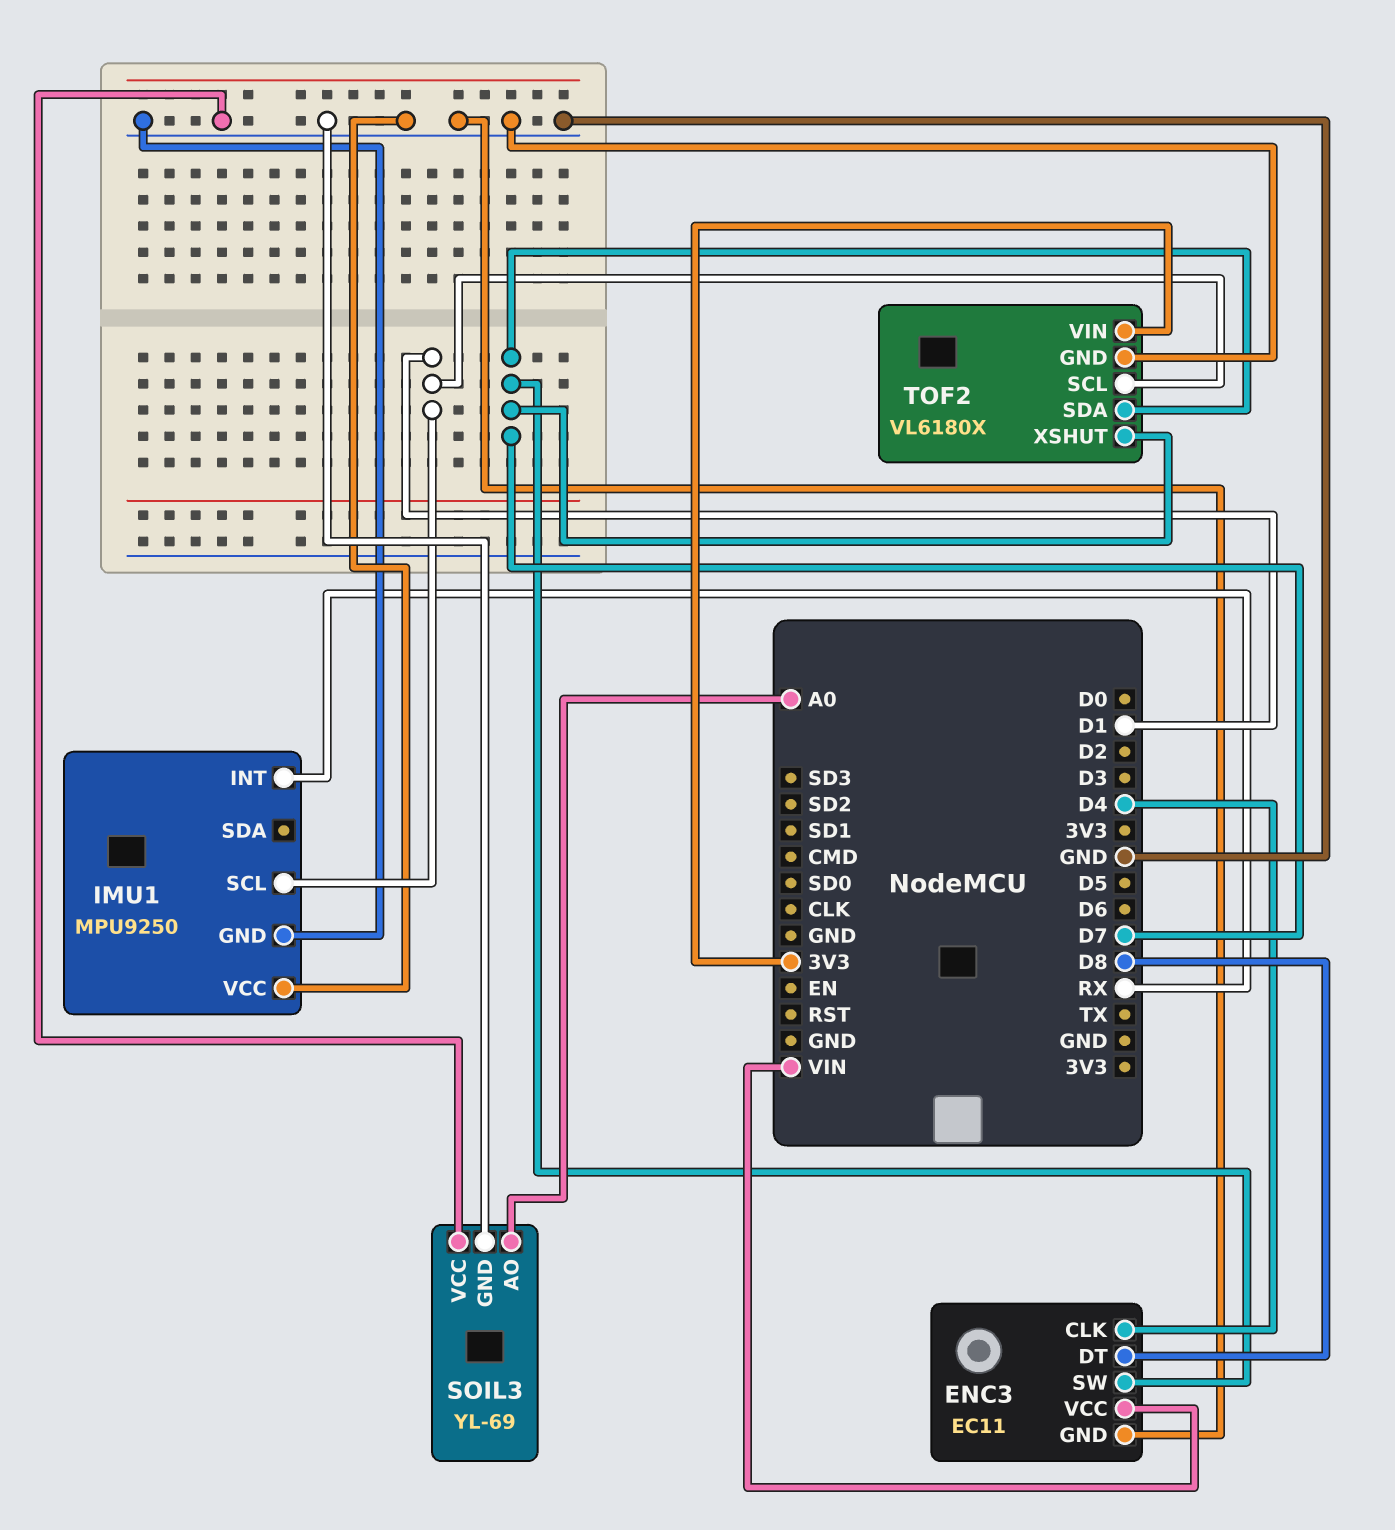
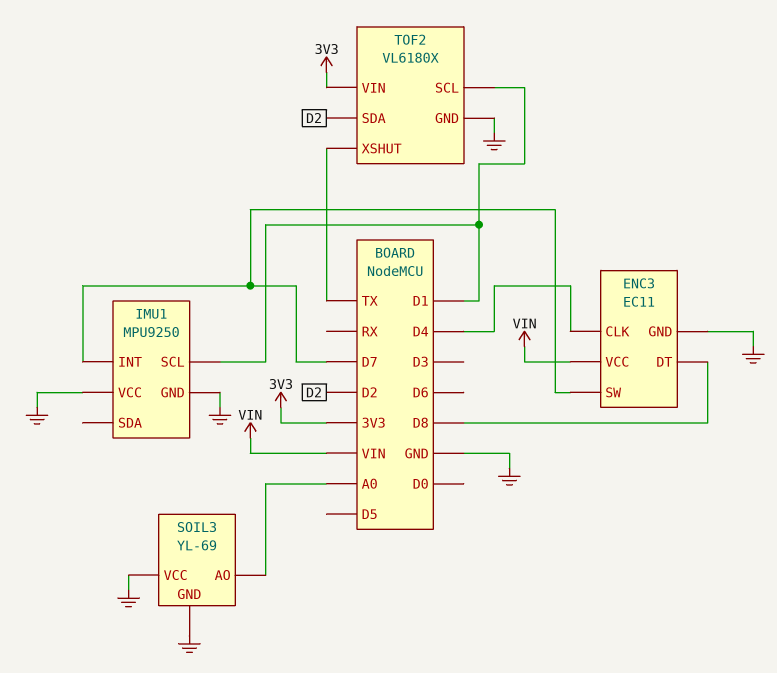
IMU1 pin INT: RX -> D7
TOF2 pin SDA: D7 -> D2
TOF2 pin XSHUT: D7 -> TX

